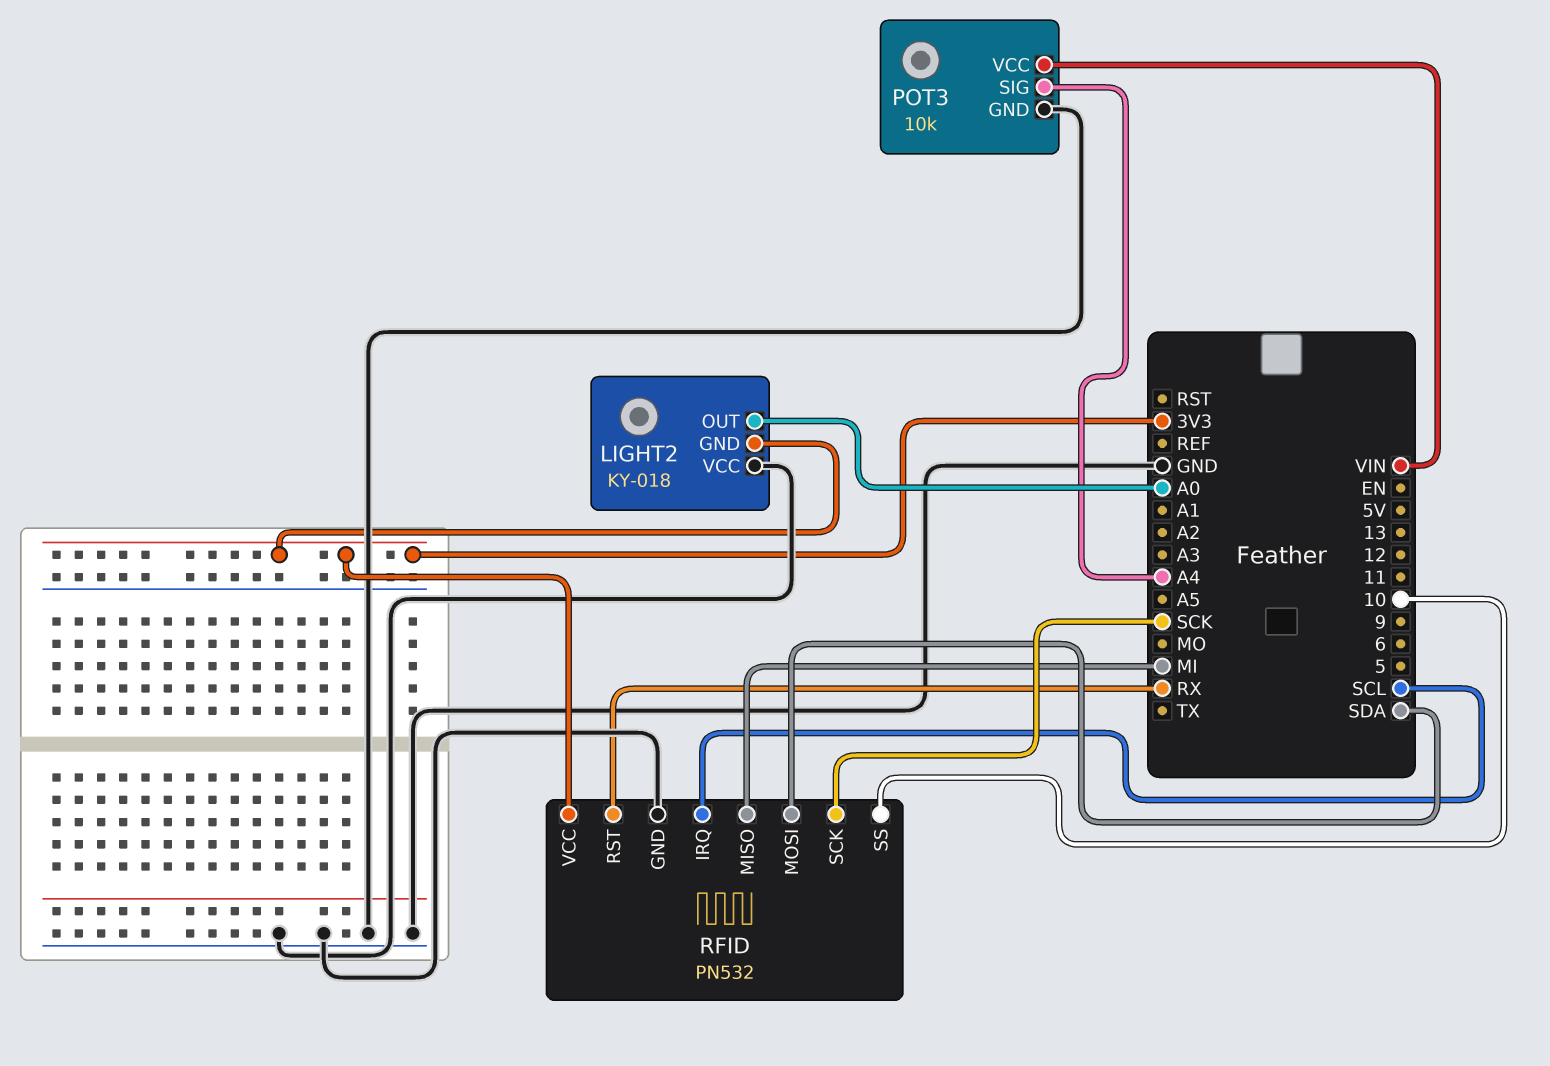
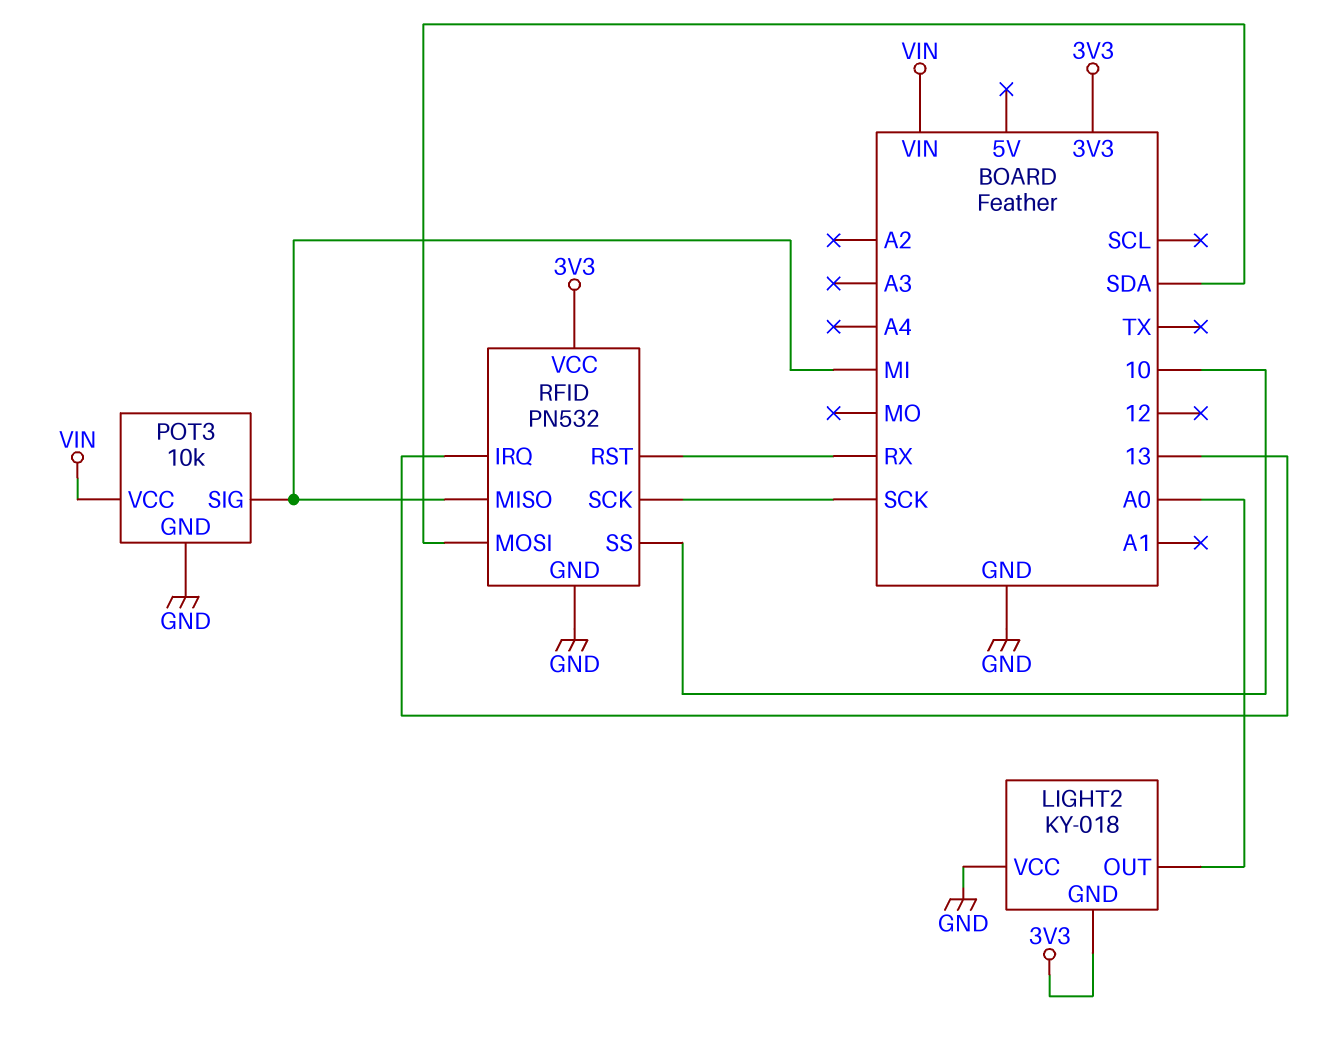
POT3 pin SIG: A4 -> MI
RFID pin IRQ: SCL -> 13

